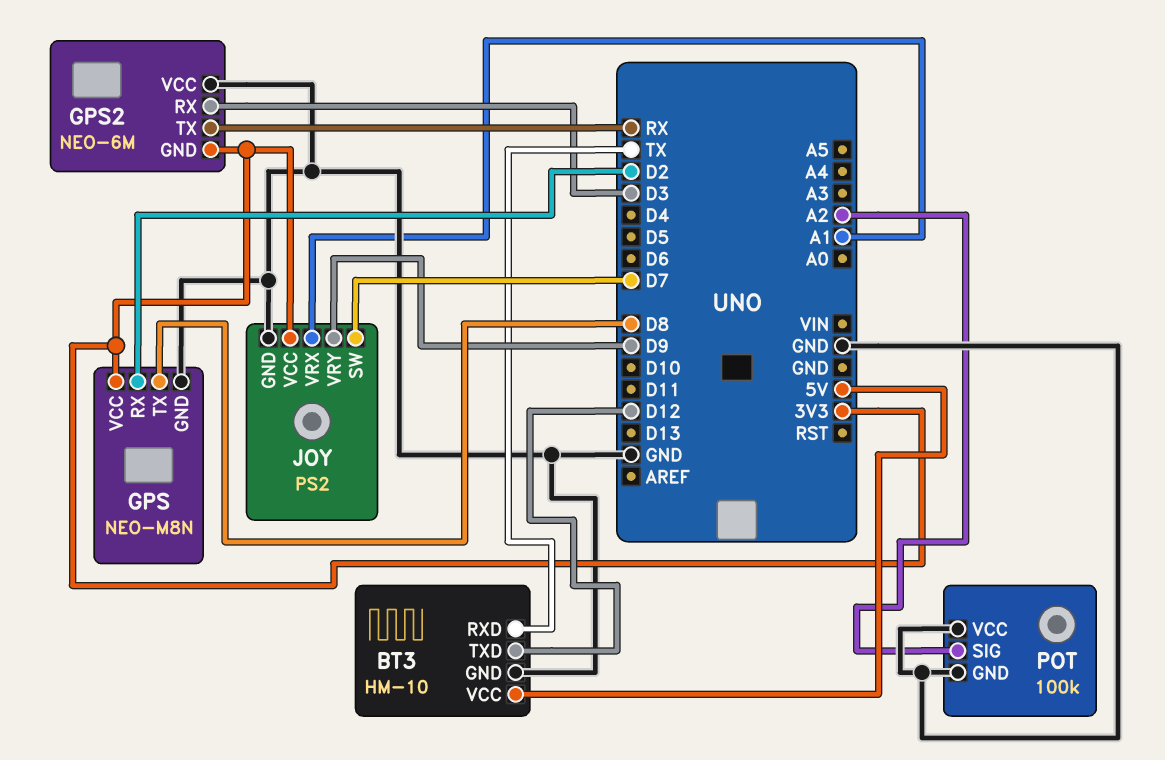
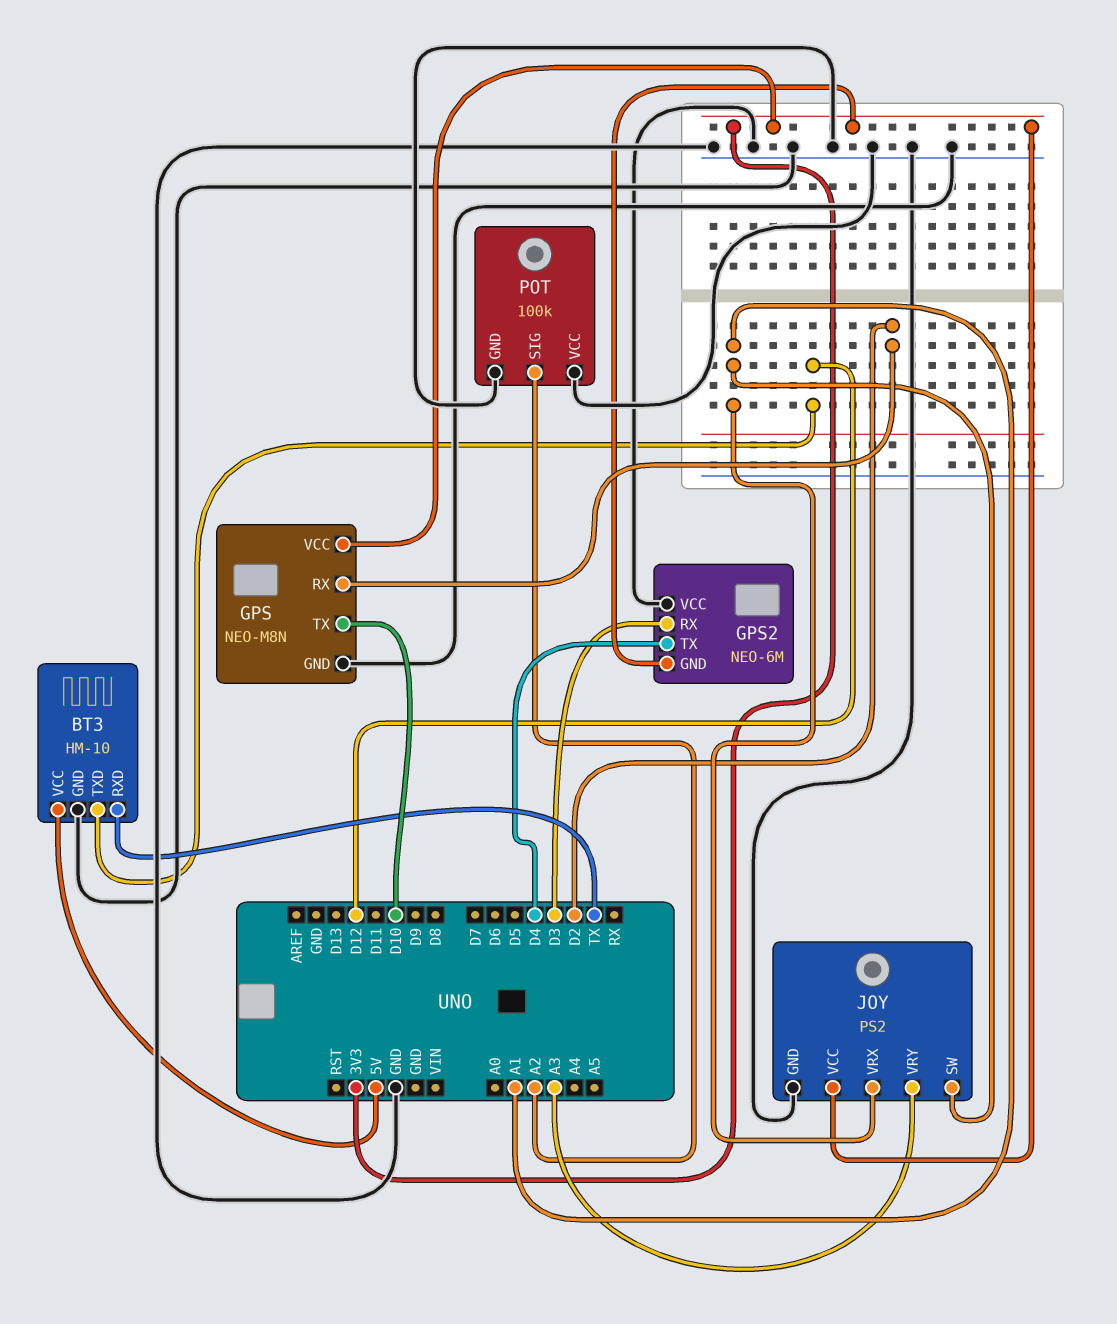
GPS pin TX: D8 -> D10
GPS2 pin TX: RX -> D4
JOY pin SW: D7 -> A1
JOY pin VRY: D9 -> A3

